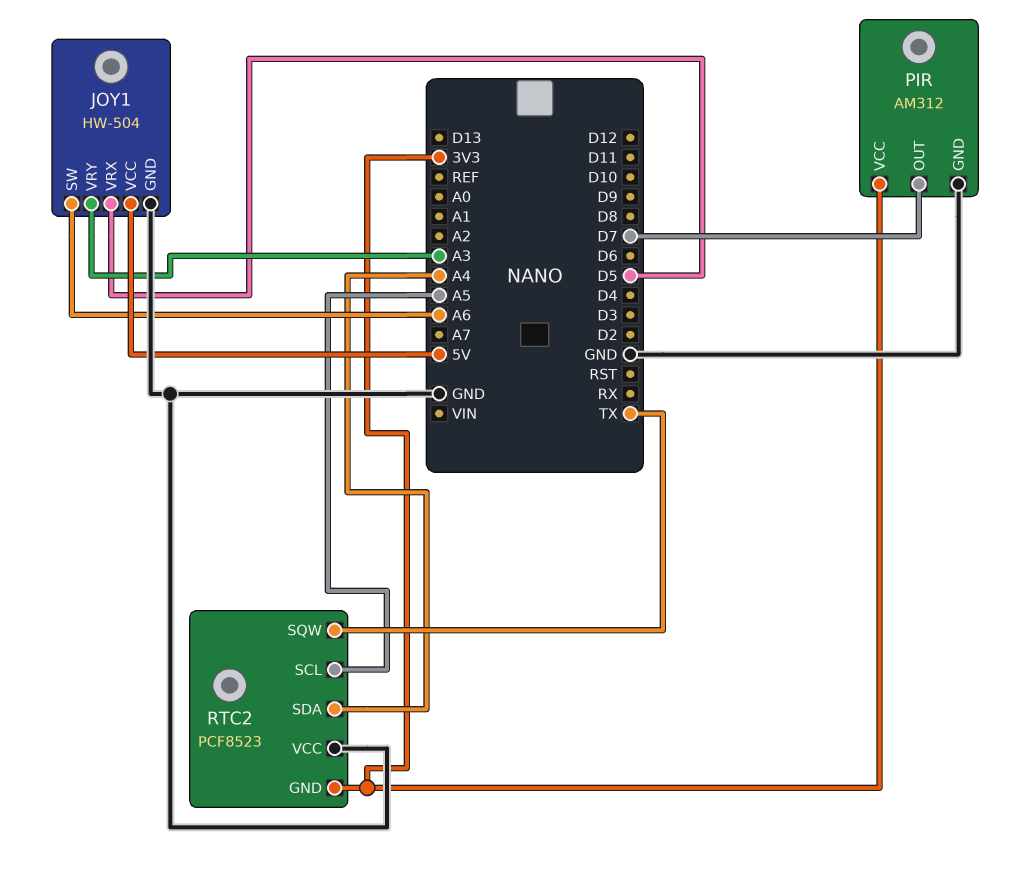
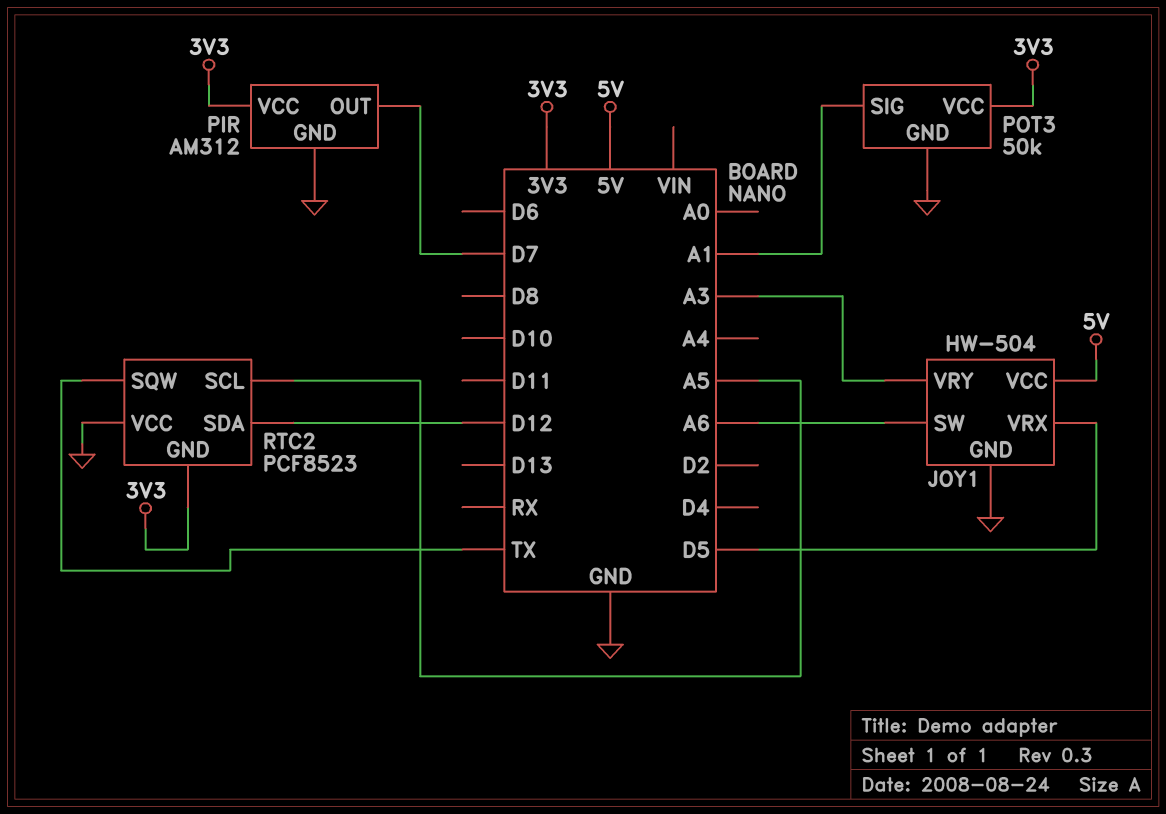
POT3: none -> 50k
POT3 pin GND: none -> GND
POT3 pin SIG: none -> A1
POT3 pin VCC: none -> 3V3
RTC2 pin SDA: A4 -> D12

